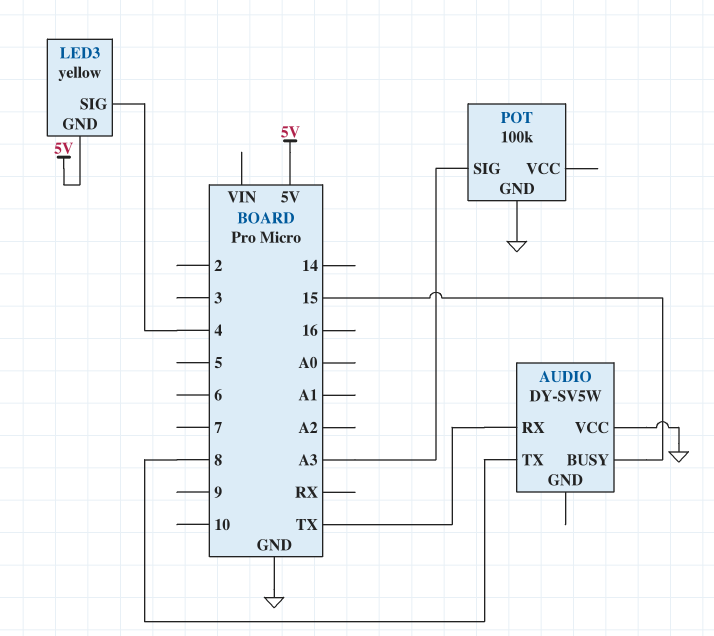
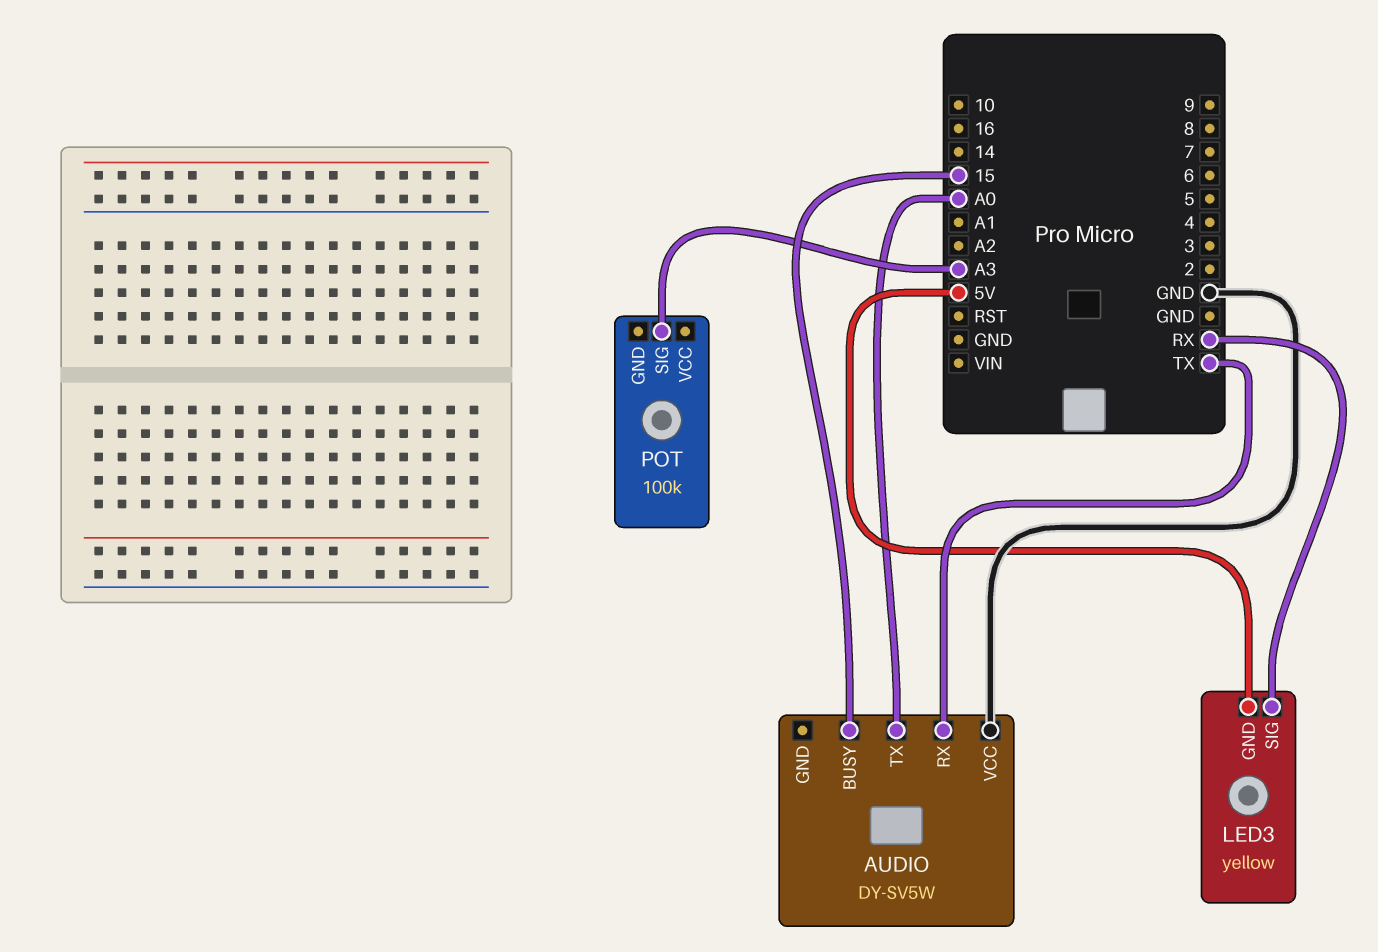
AUDIO pin TX: 8 -> A0
LED3 pin SIG: 4 -> RX
POT pin GND: GND -> none

